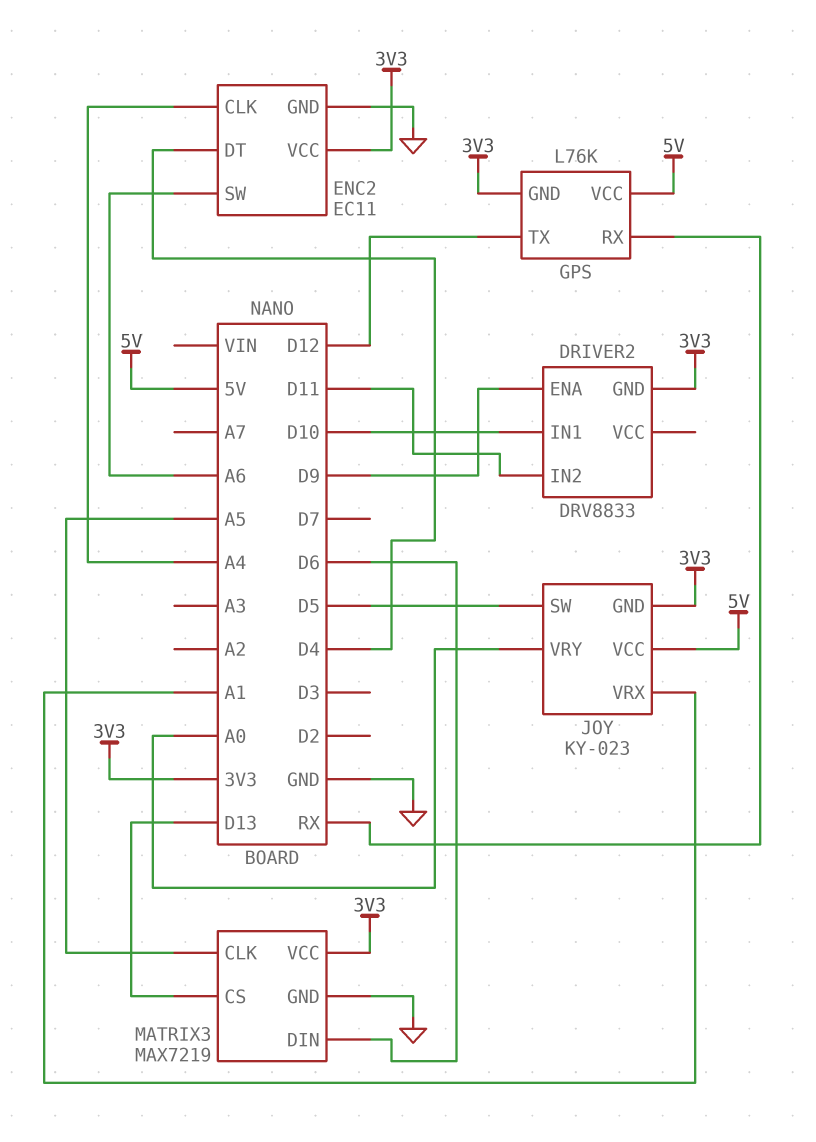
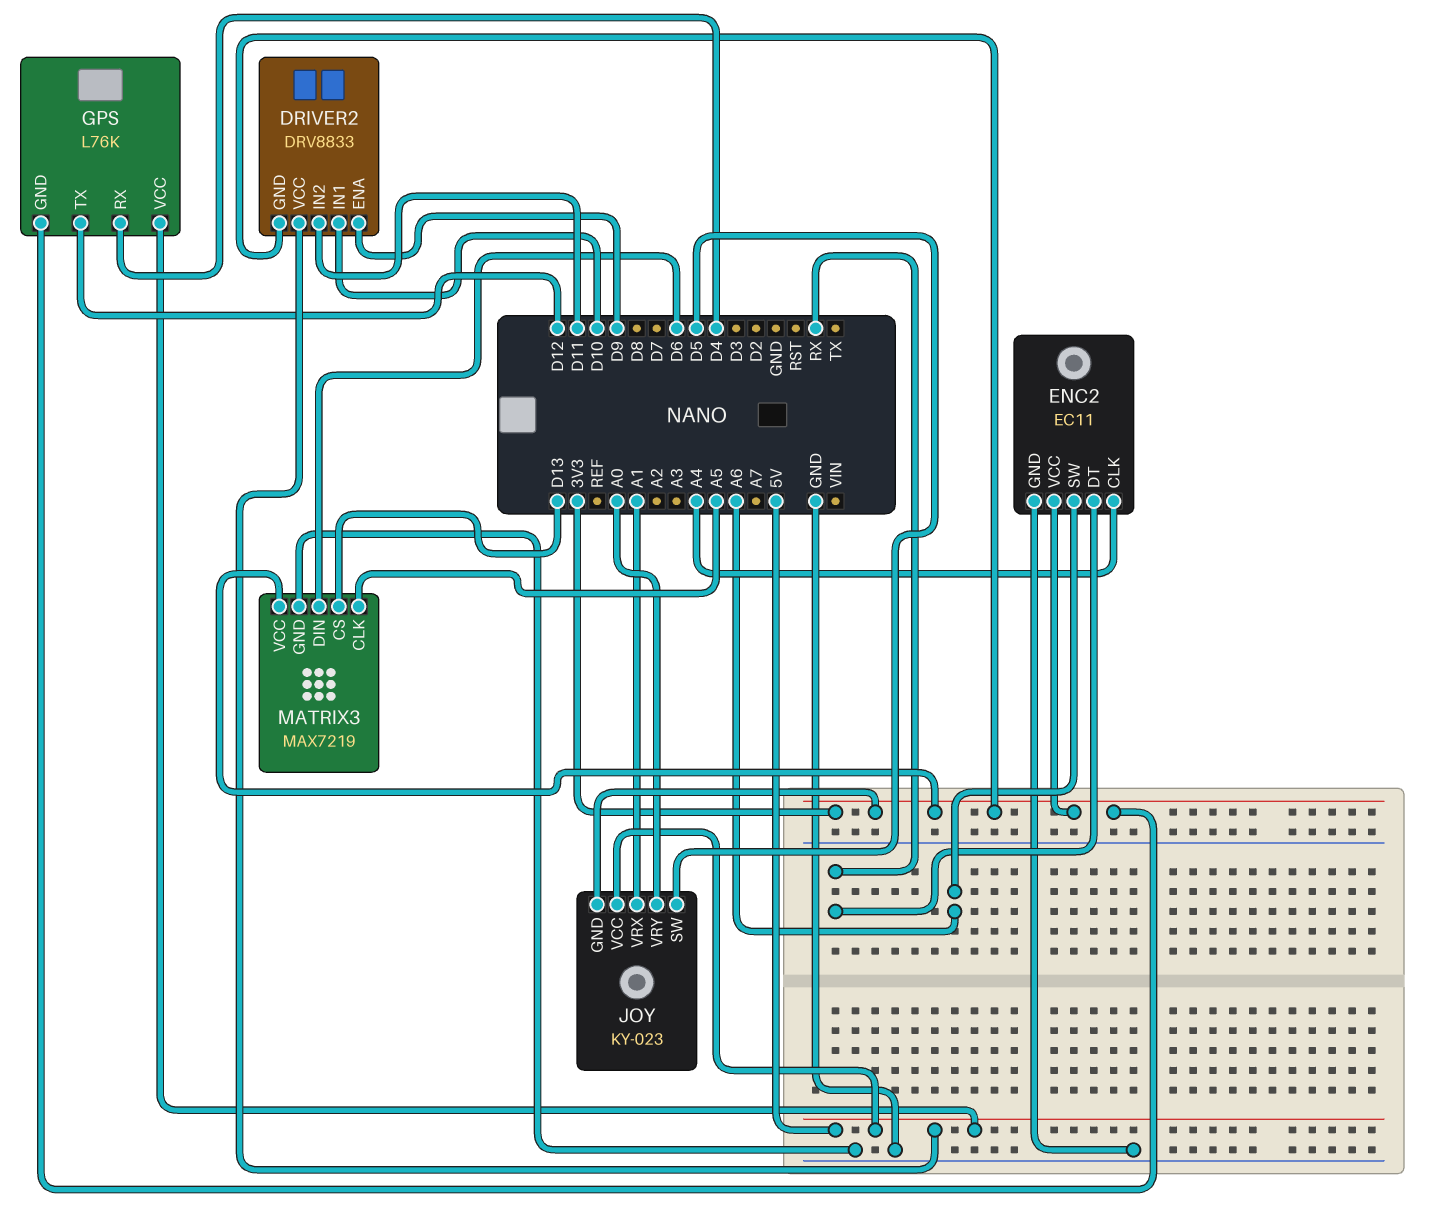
DRIVER2 pin VCC: none -> 5V
ENC2 pin DT: D4 -> RX
GPS pin RX: RX -> D4

